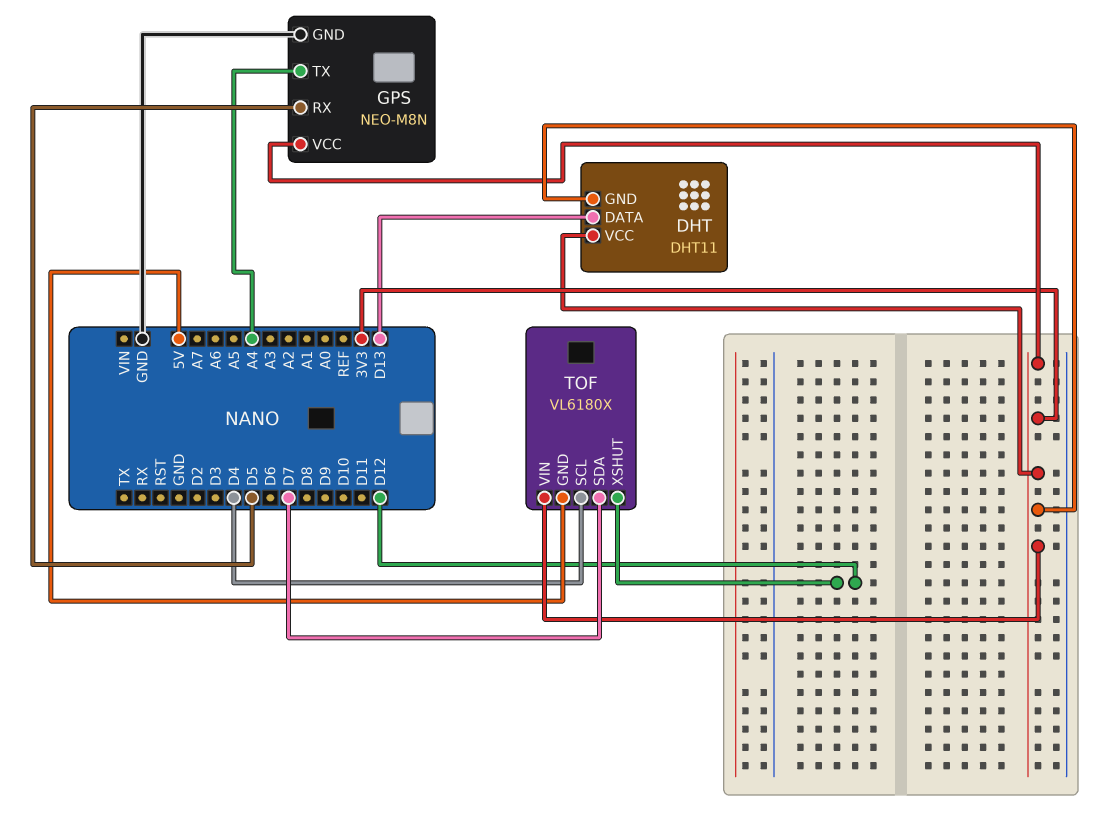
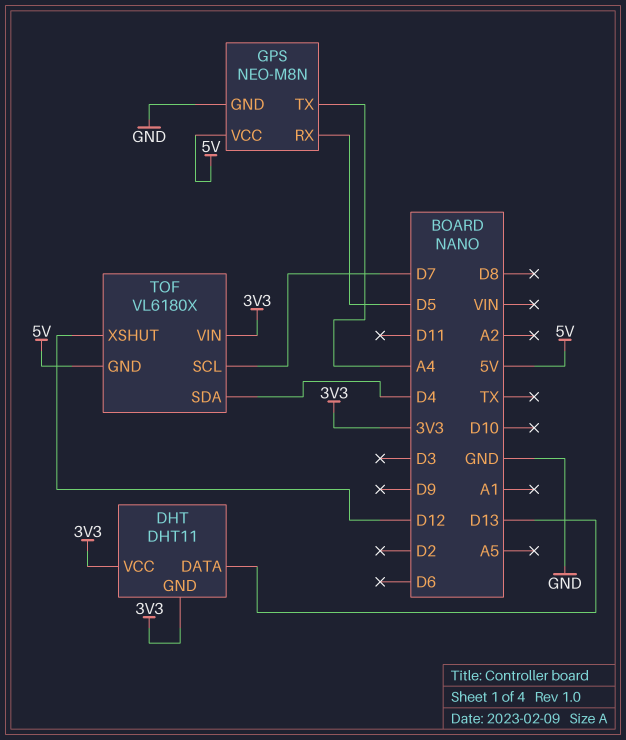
GPS pin VCC: 3V3 -> 5V
TOF pin SCL: D4 -> D7
TOF pin SDA: D7 -> D4

